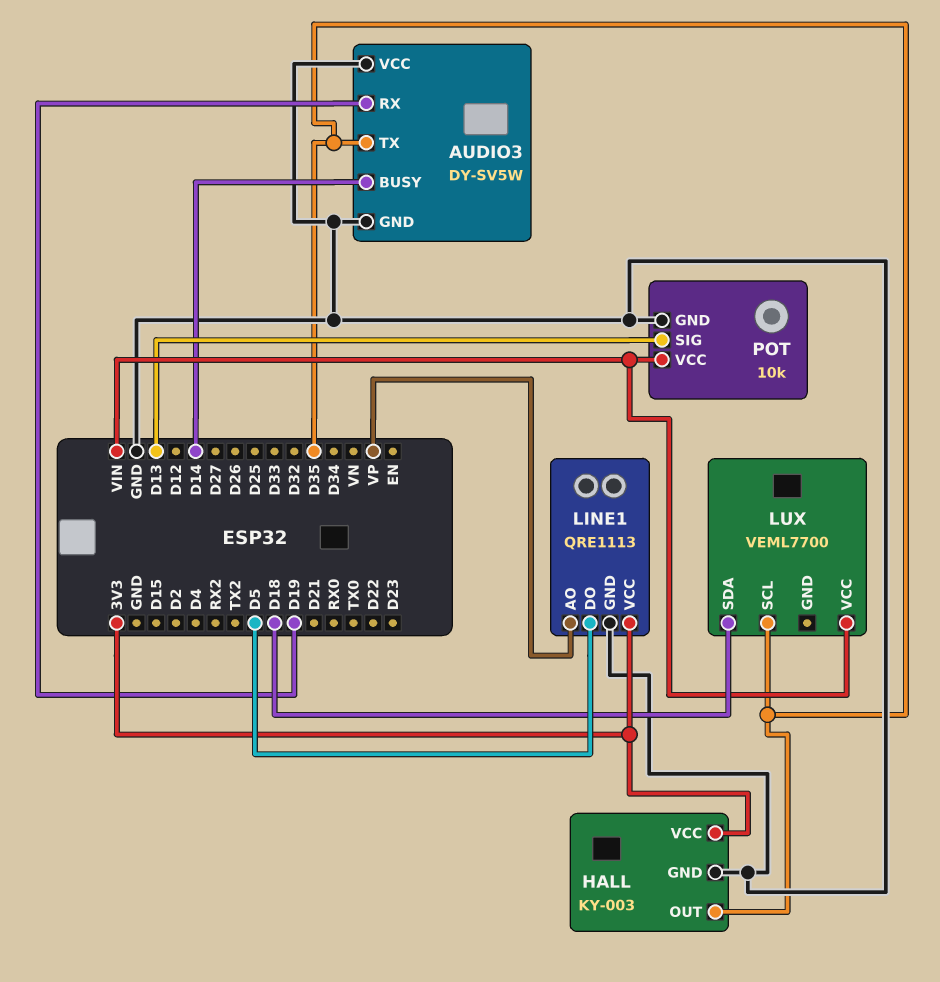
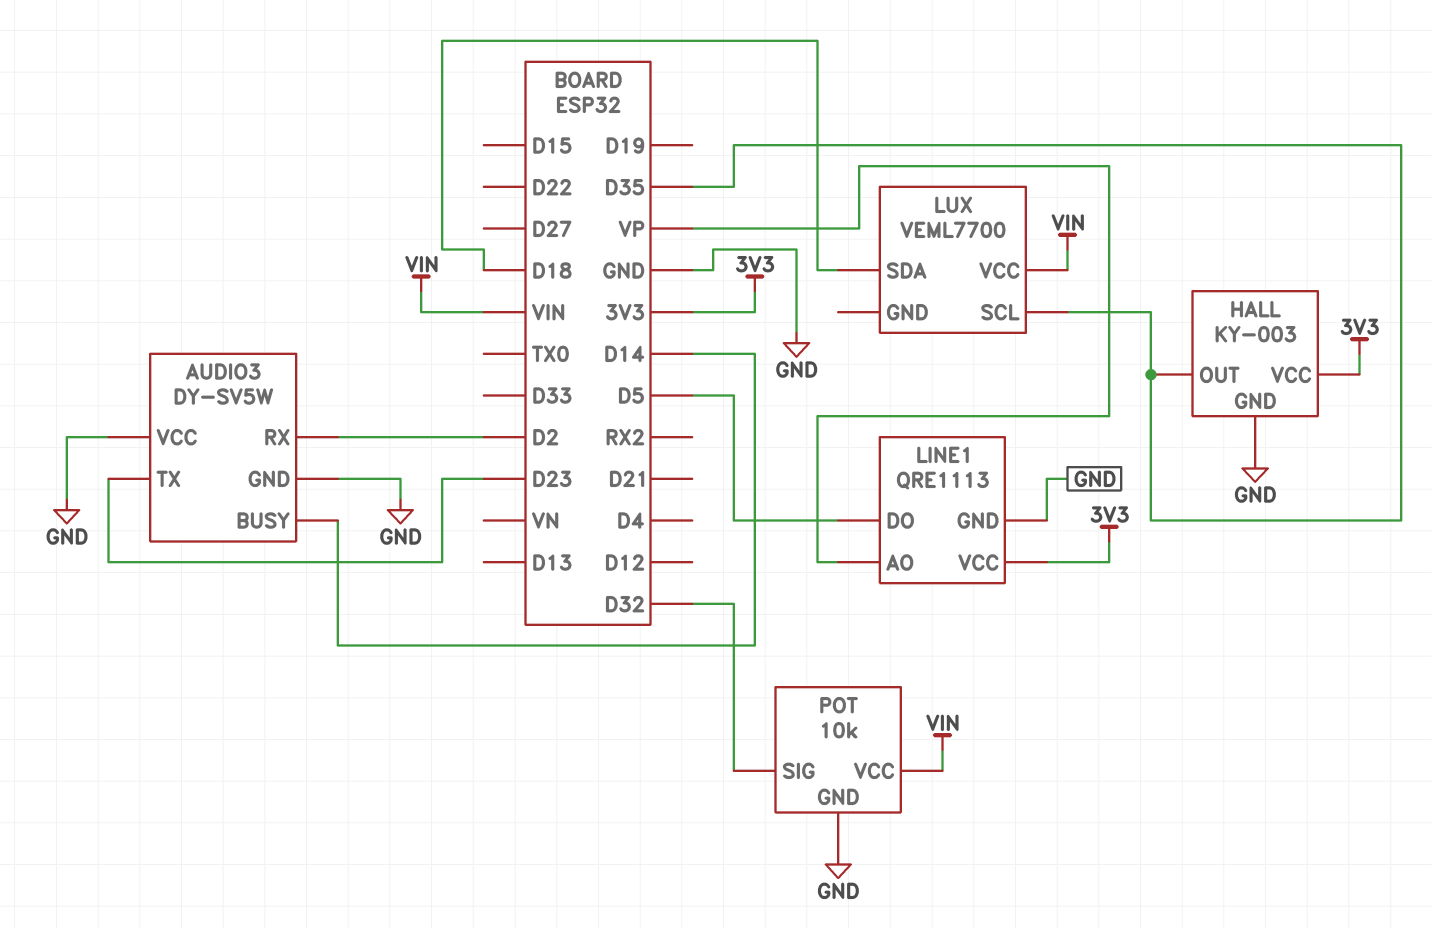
AUDIO3 pin RX: D19 -> D2
AUDIO3 pin TX: D35 -> D23
POT pin SIG: D13 -> D32

